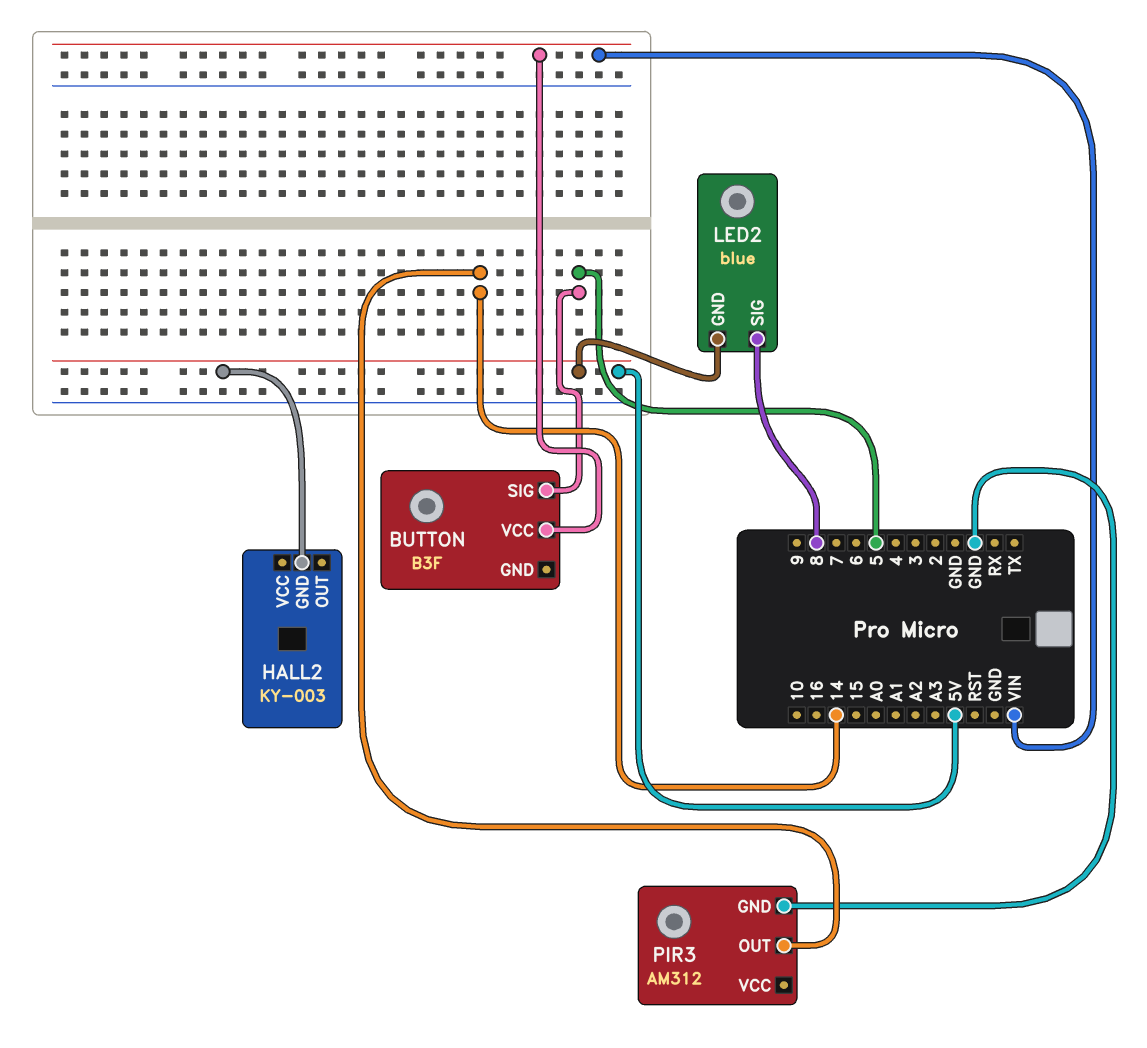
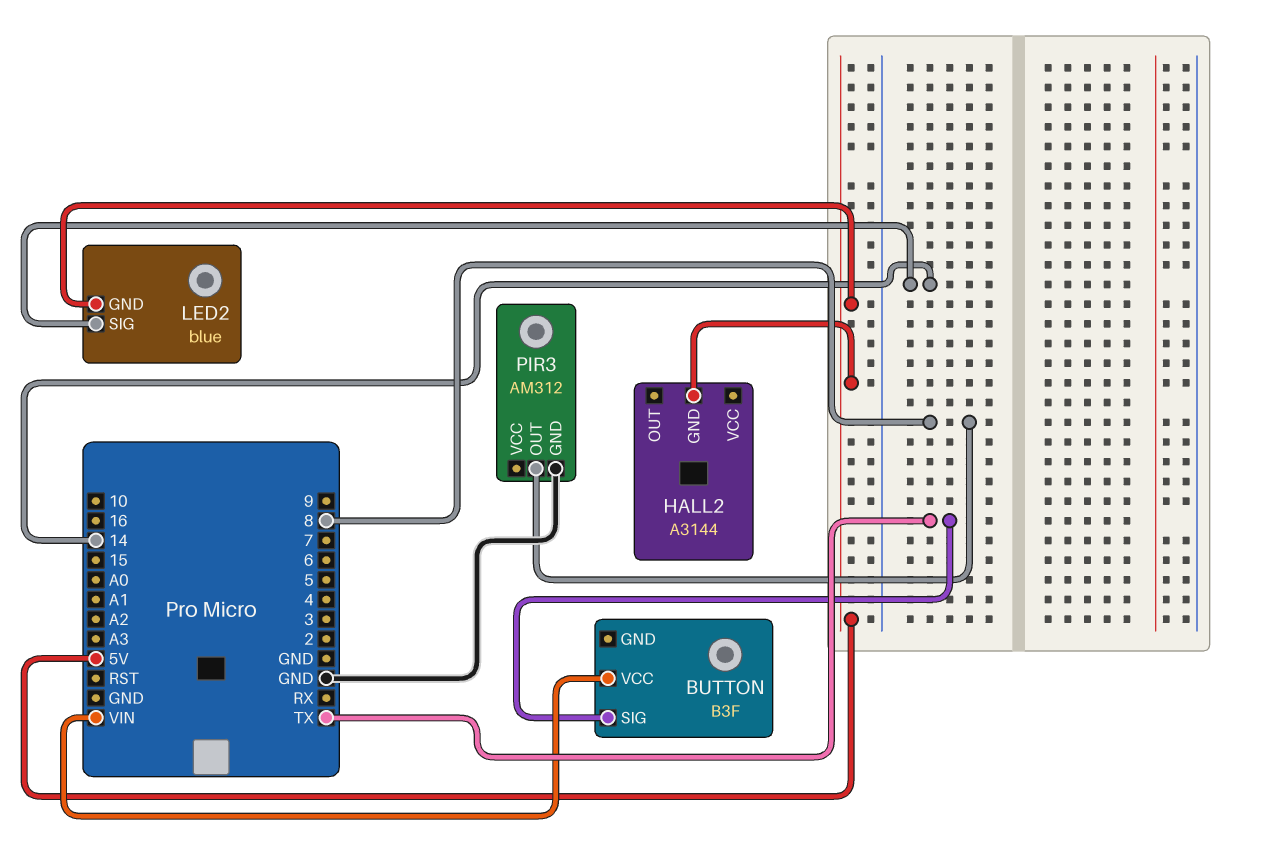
BUTTON pin SIG: 5 -> TX
HALL2: KY-003 -> A3144
LED2 pin SIG: 8 -> 14
PIR3 pin OUT: 14 -> 8

